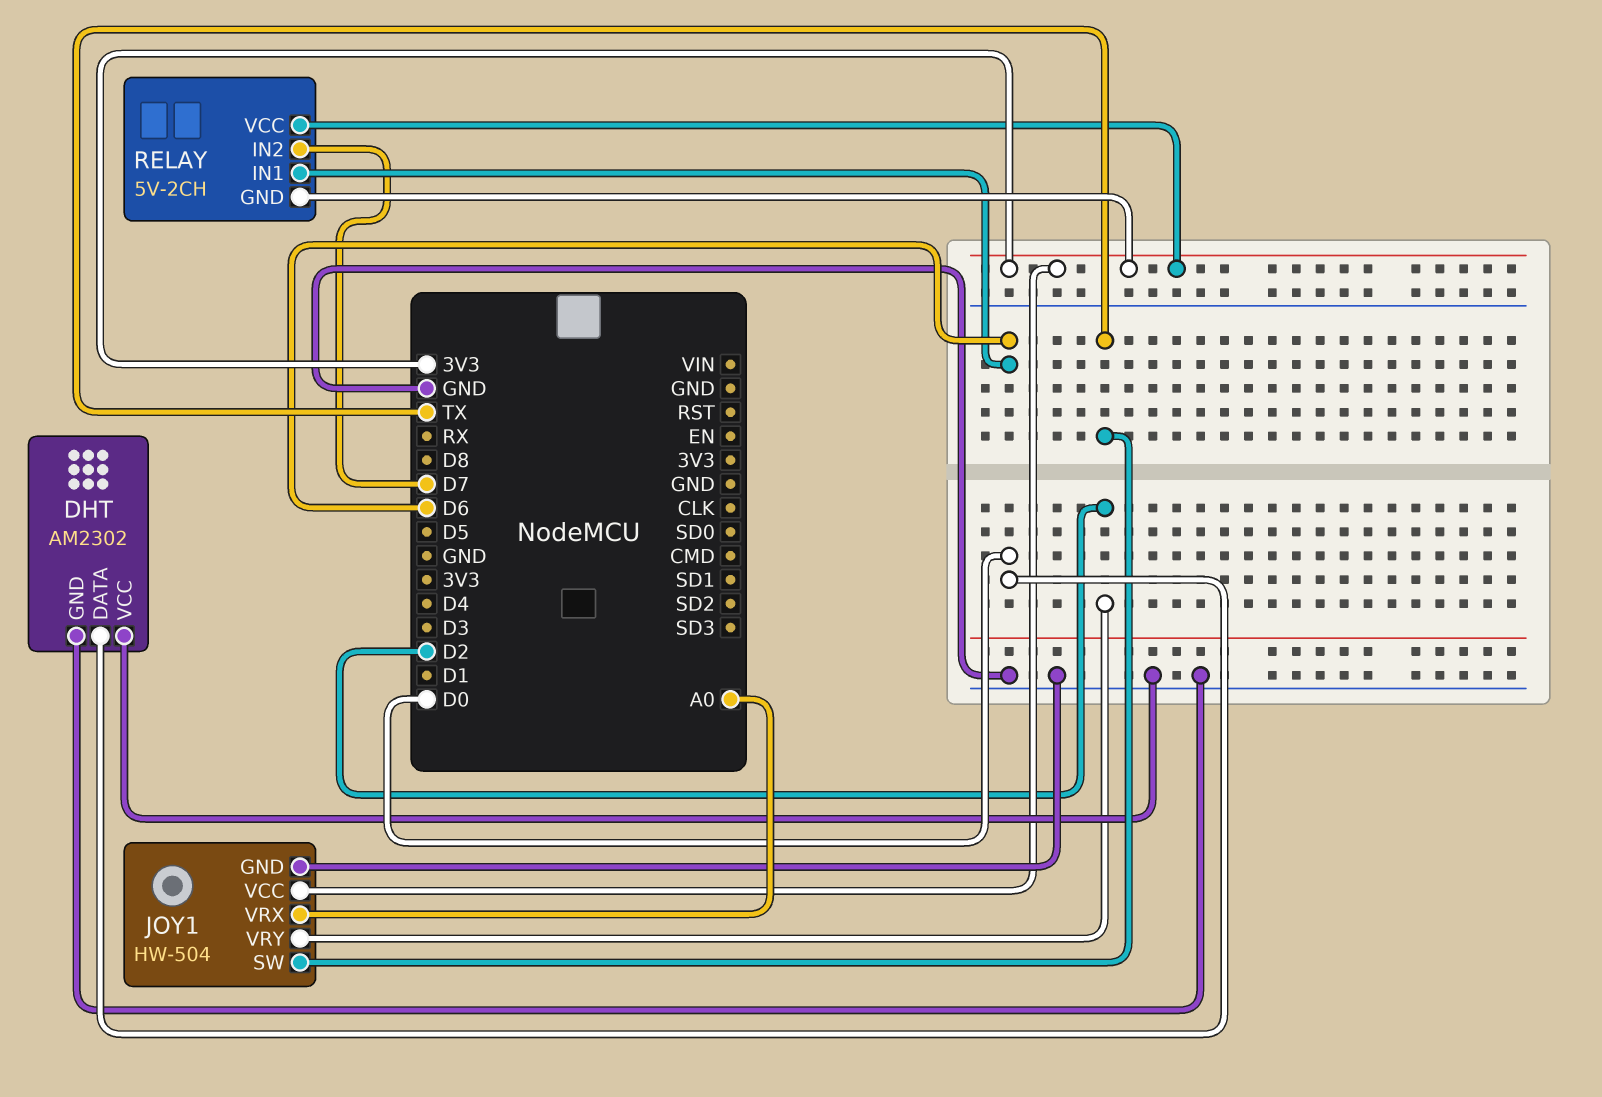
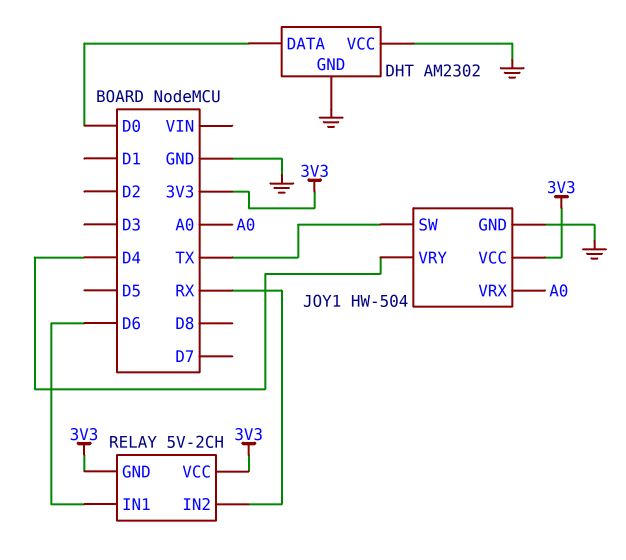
JOY1 pin VRY: D2 -> D4
RELAY pin IN2: D7 -> RX

